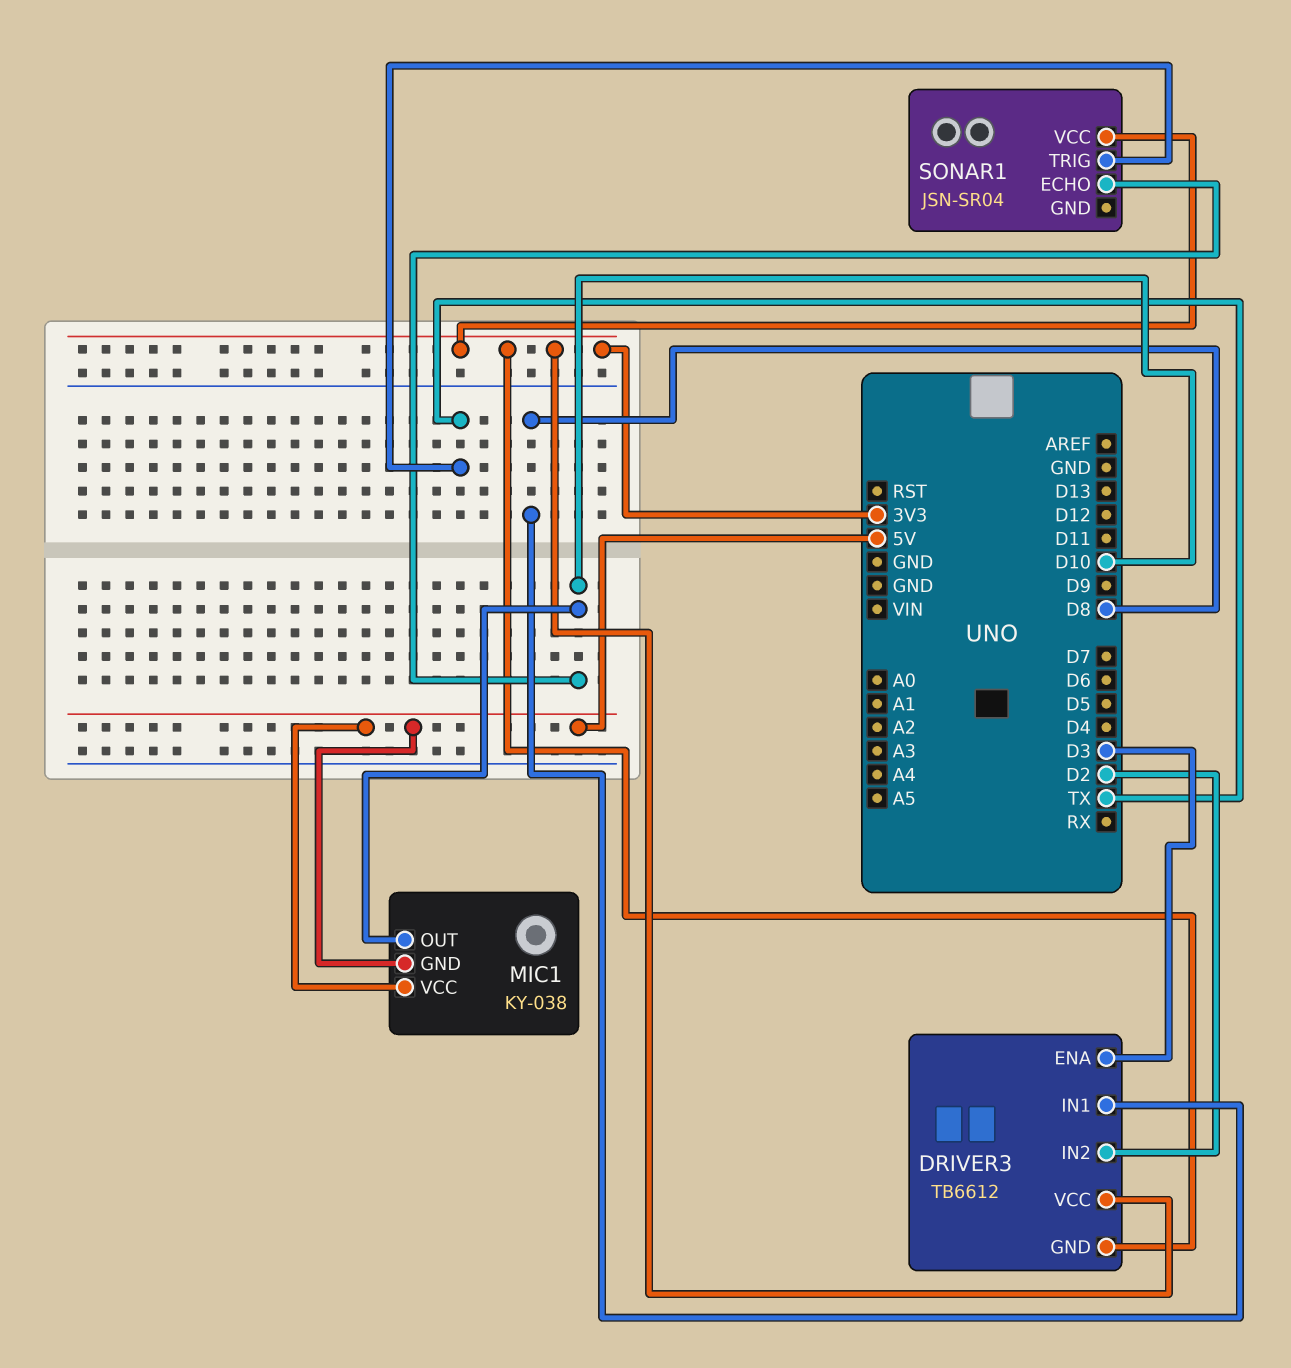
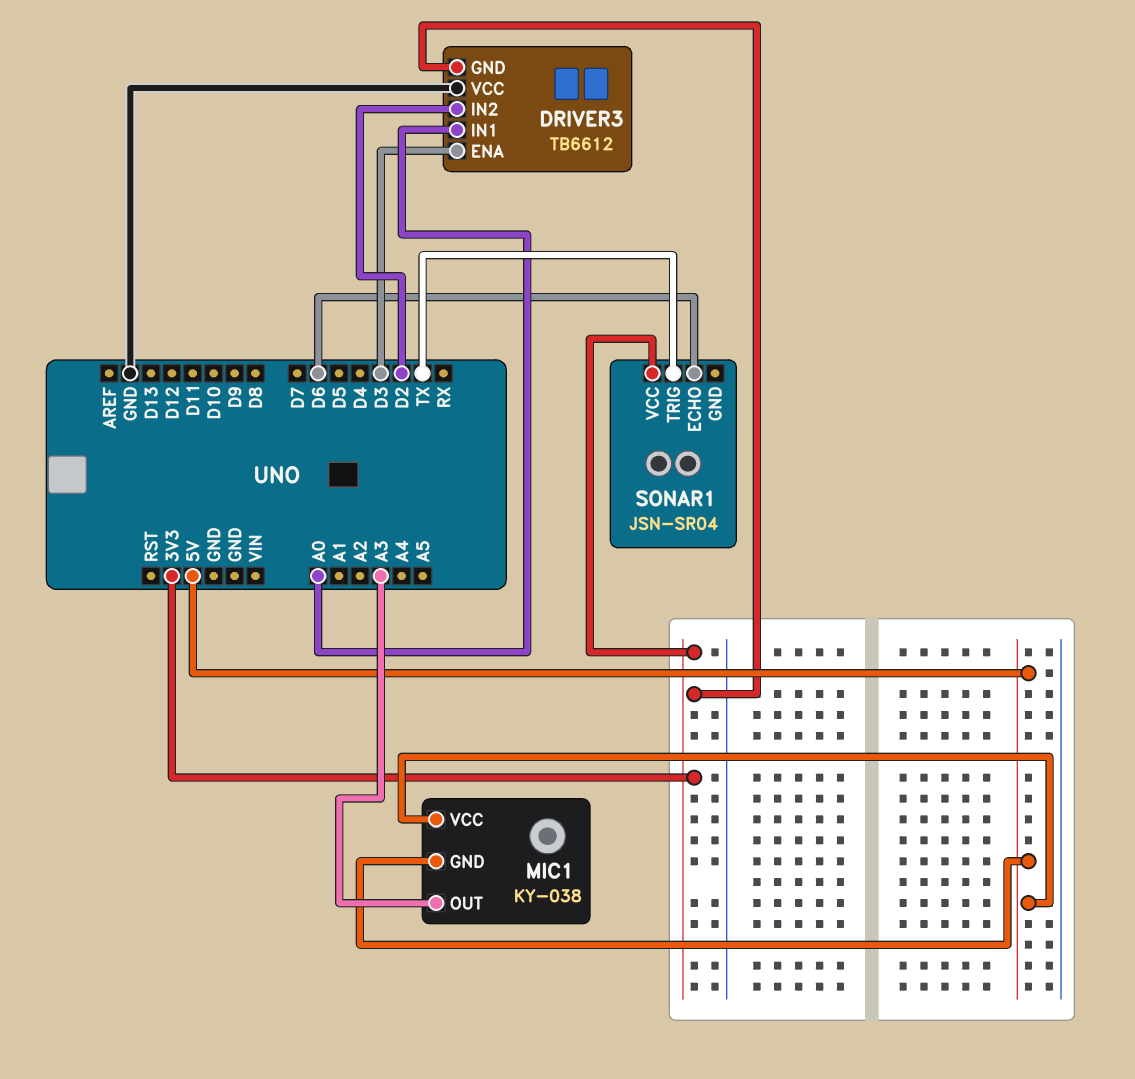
DRIVER3 pin IN1: D8 -> A0
DRIVER3 pin VCC: 3V3 -> GND
MIC1 pin OUT: D10 -> A3
SONAR1 pin ECHO: D10 -> D6

